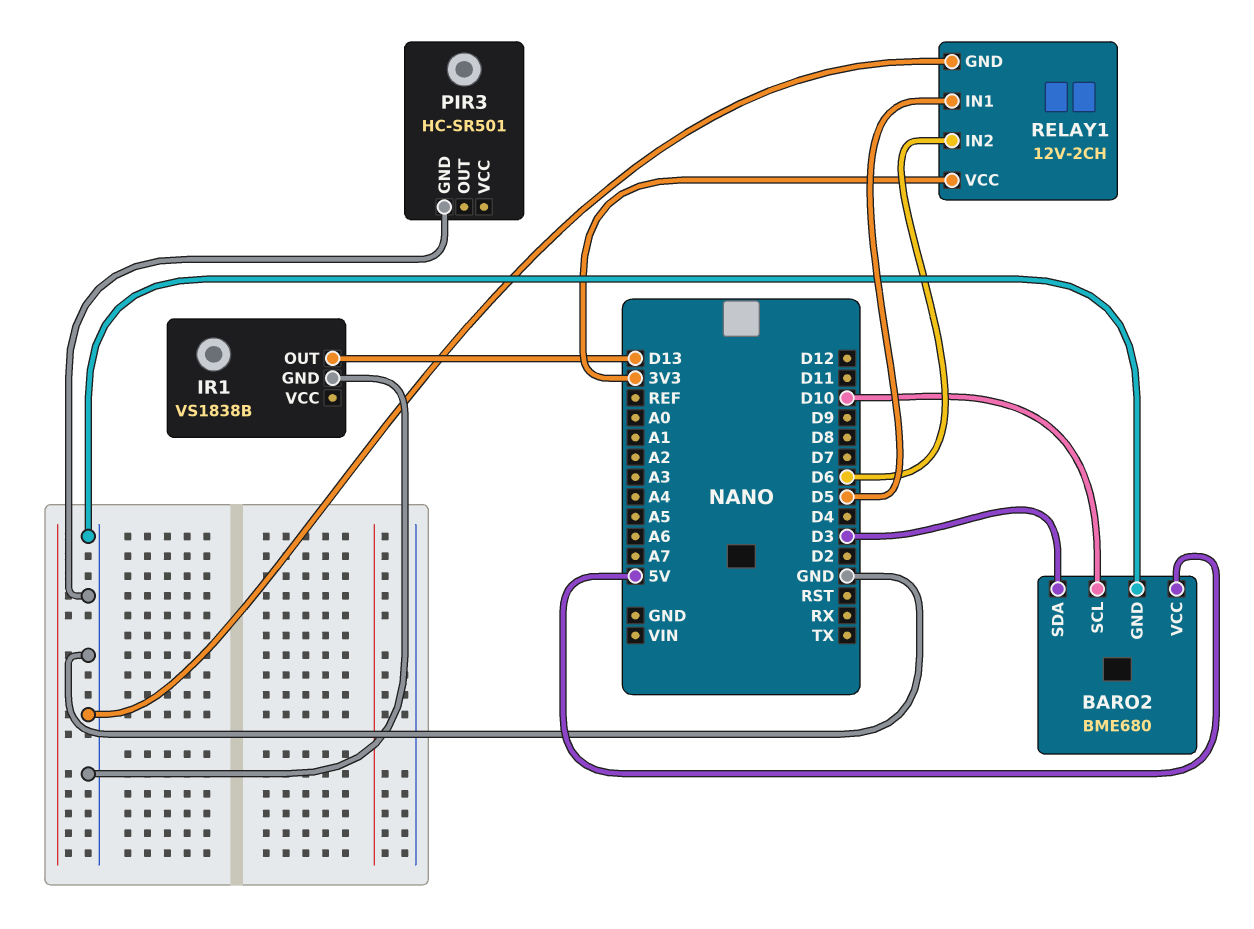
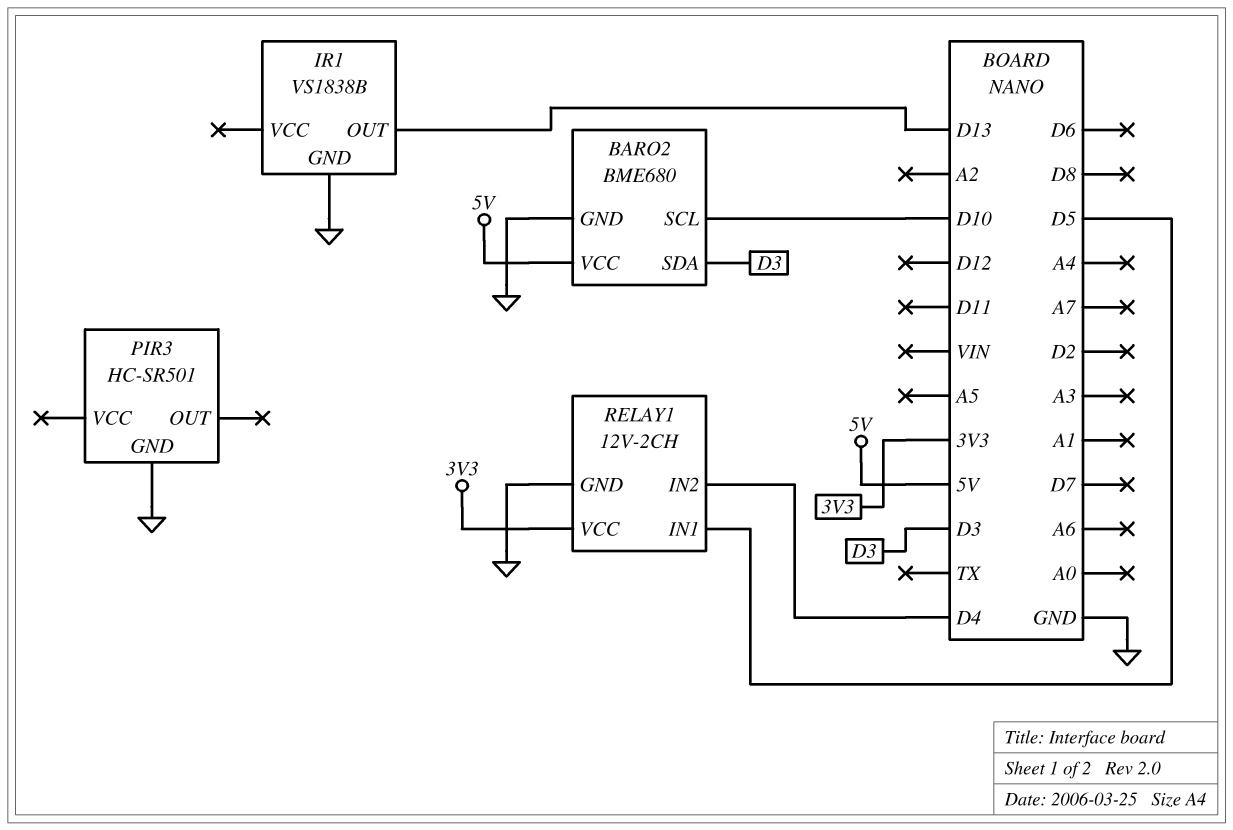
RELAY1 pin IN2: D6 -> D4

